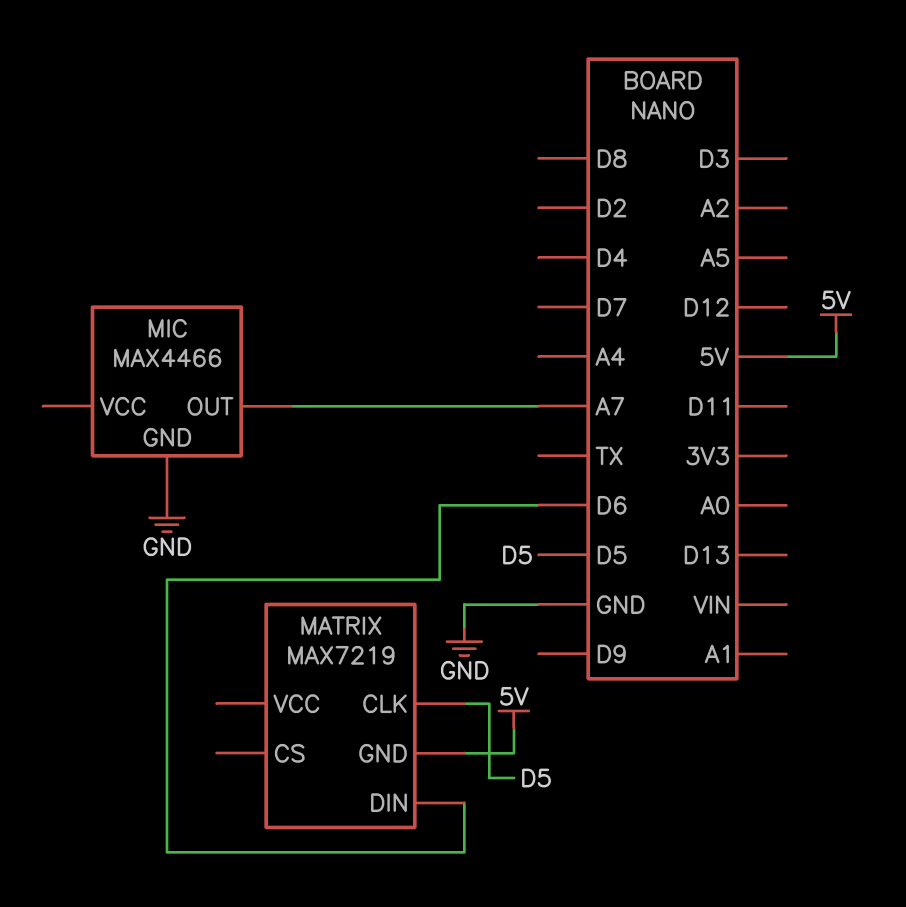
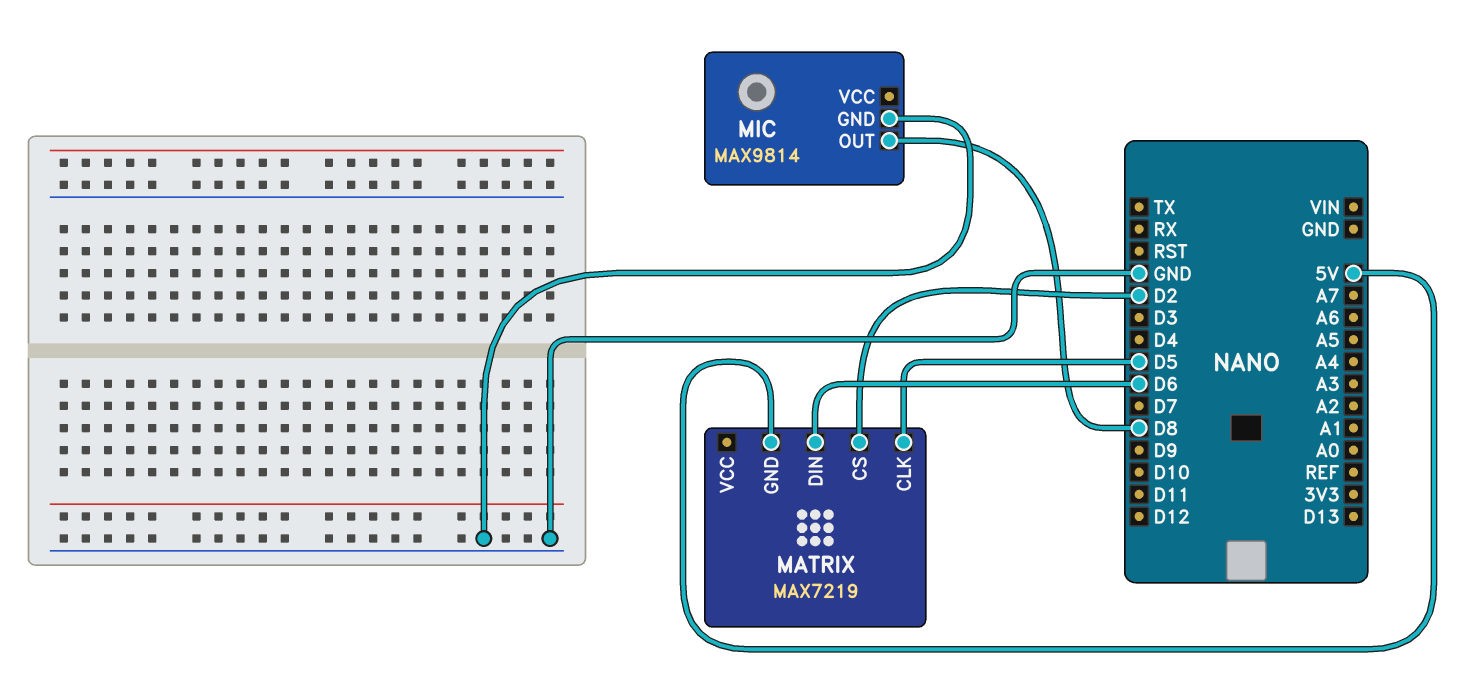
MATRIX pin CS: none -> D2
MIC: MAX4466 -> MAX9814
MIC pin OUT: A7 -> D8

